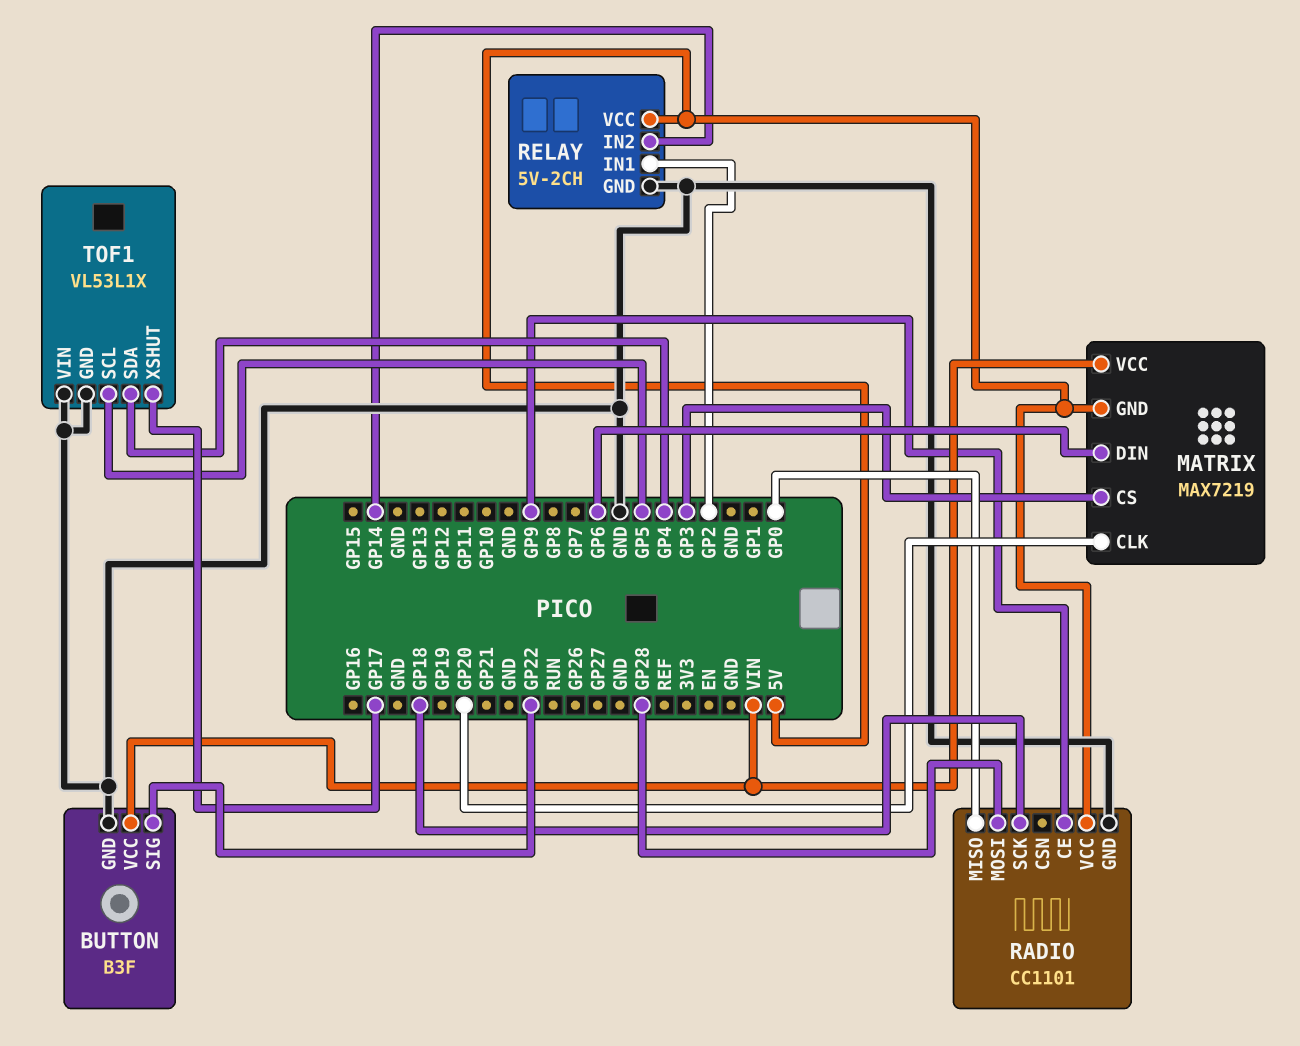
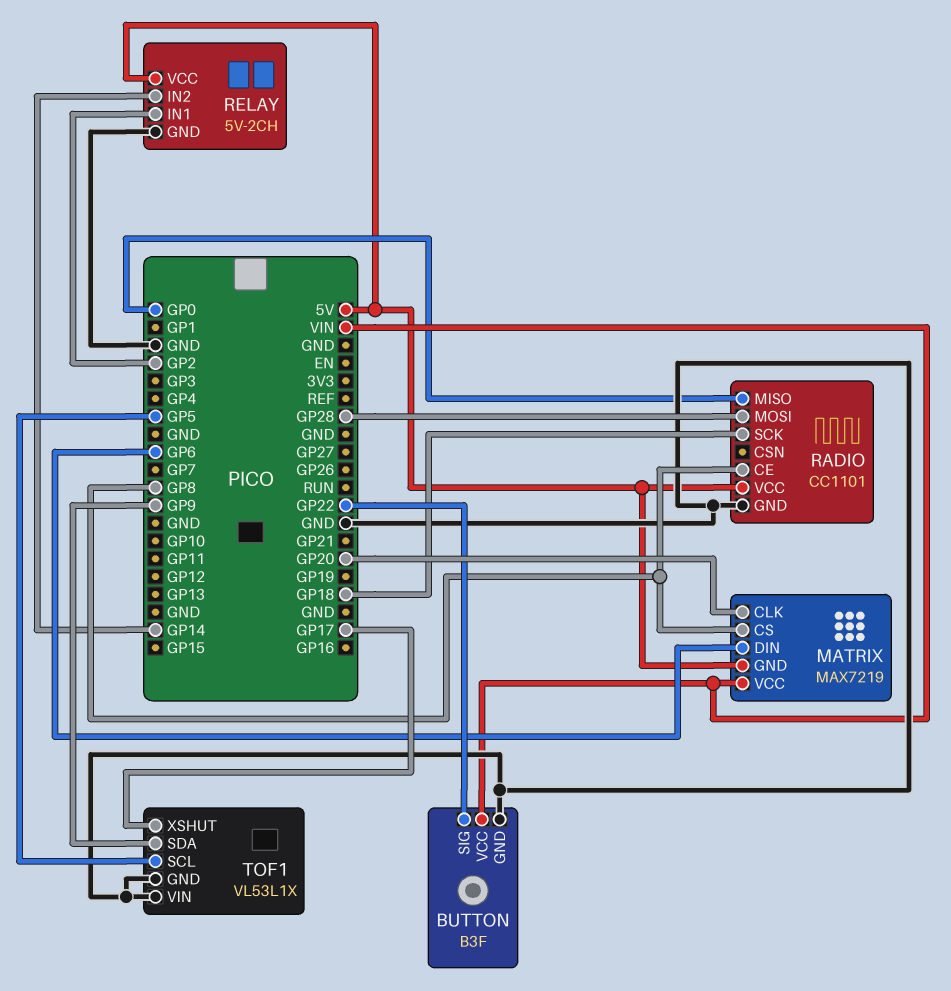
MATRIX pin CS: GP3 -> GP8
RADIO pin CE: GP9 -> GP8
TOF1 pin SDA: GP4 -> GP9

